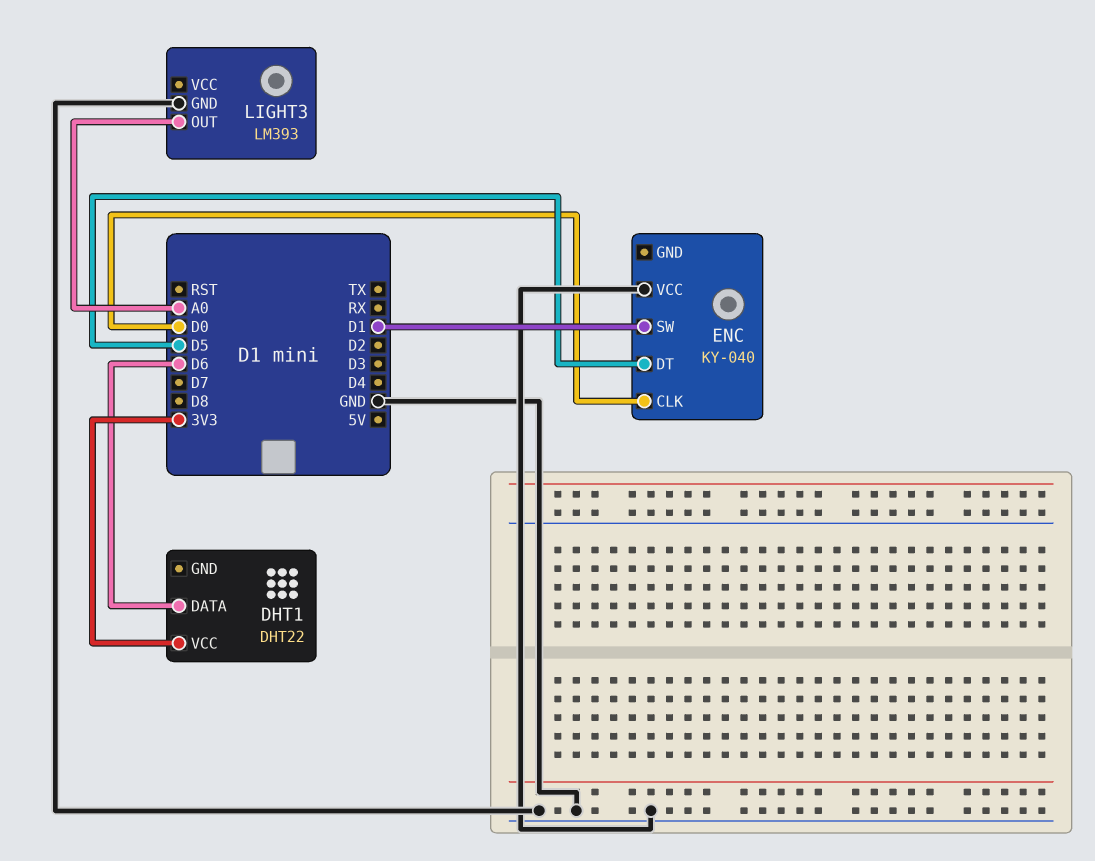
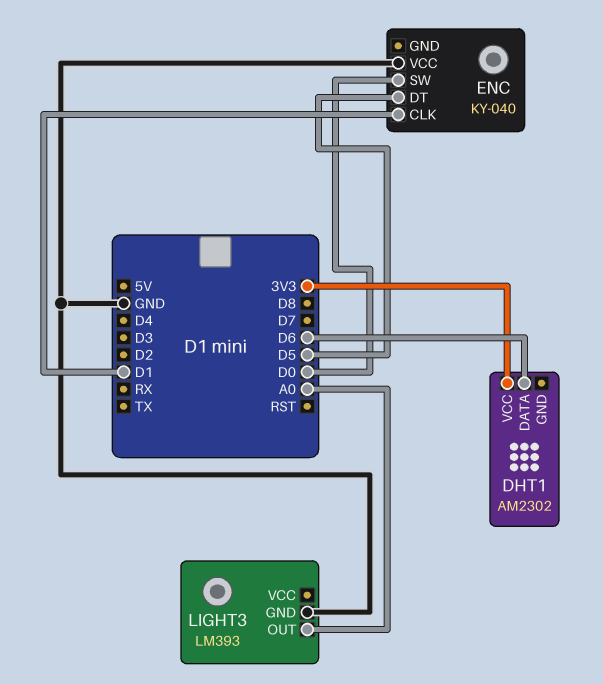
DHT1: DHT22 -> AM2302
ENC pin CLK: D0 -> D1
ENC pin SW: D1 -> D0

